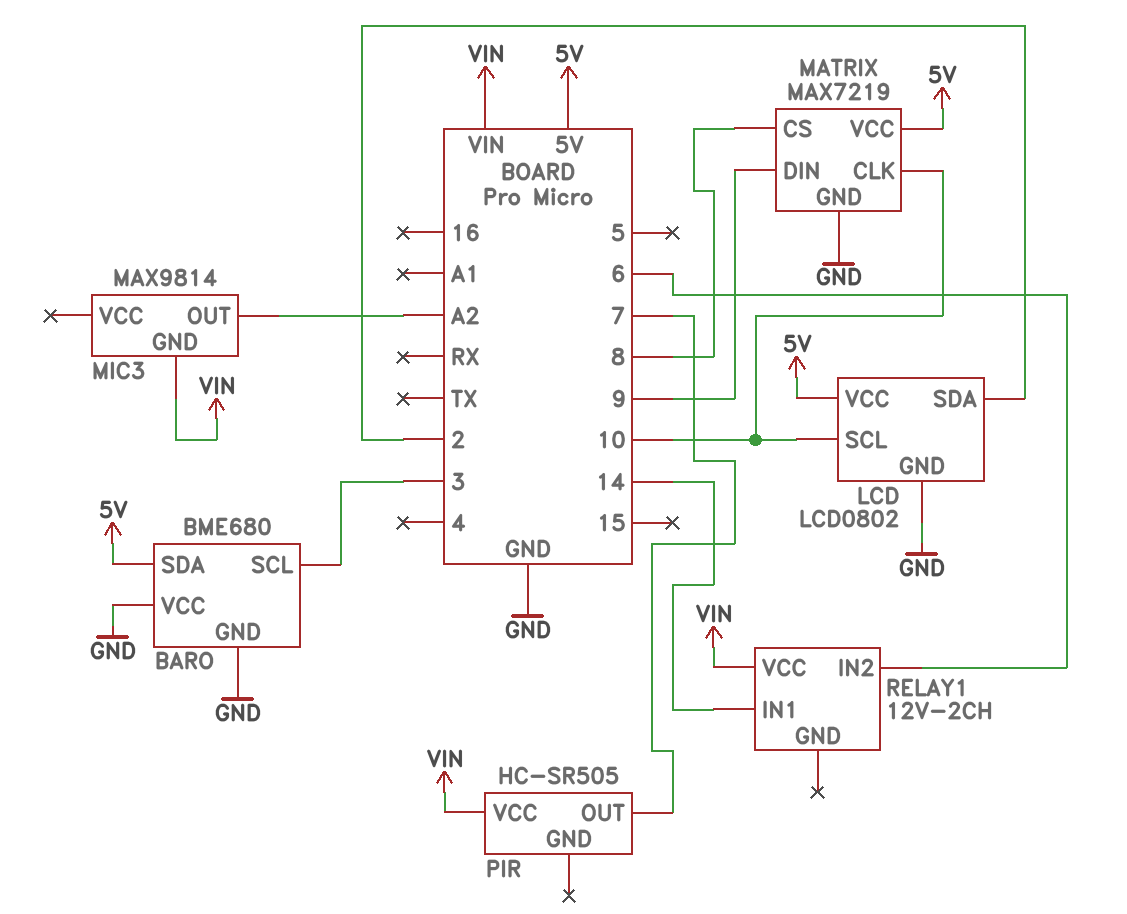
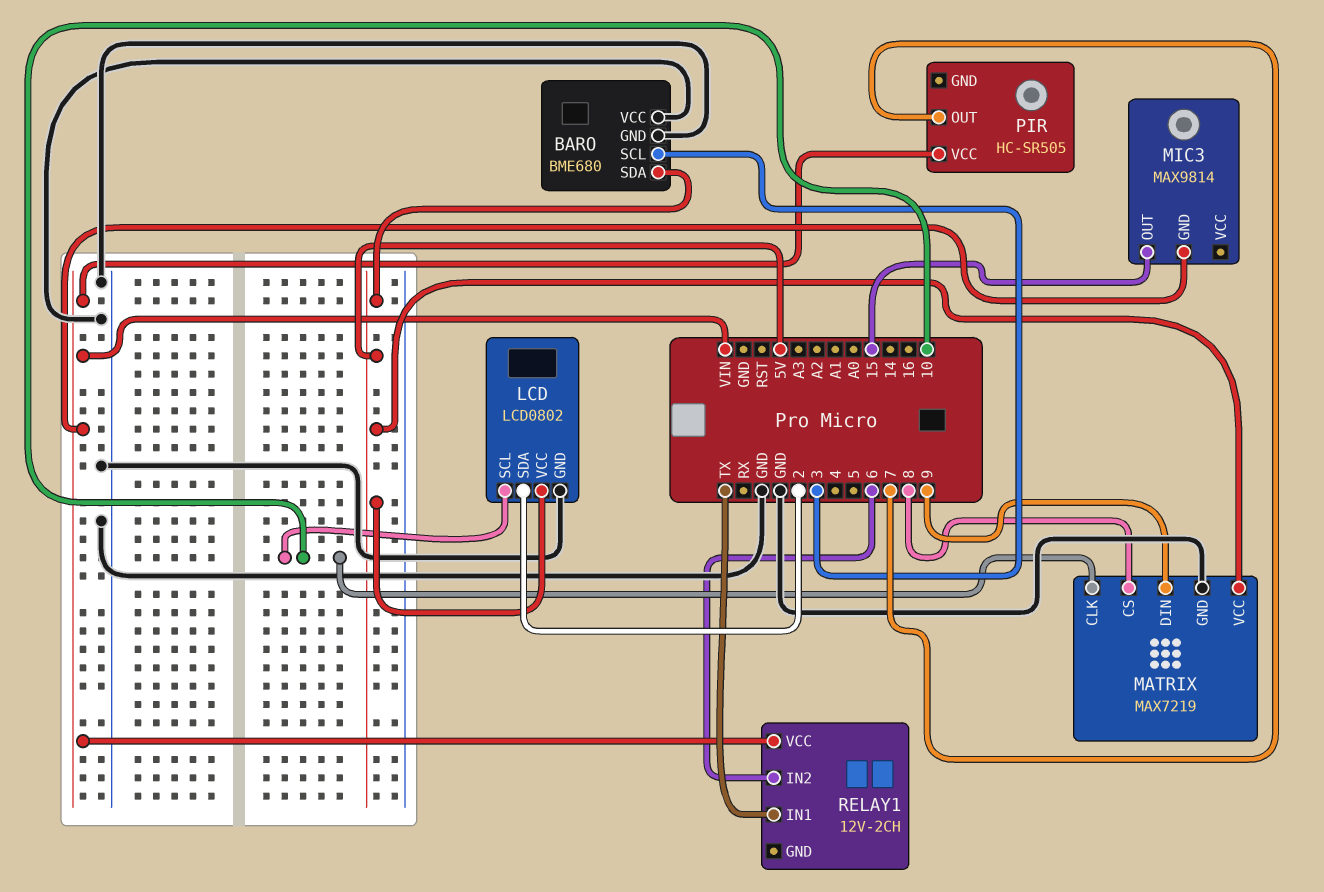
MIC3 pin OUT: A2 -> 15
RELAY1 pin IN1: 14 -> TX

